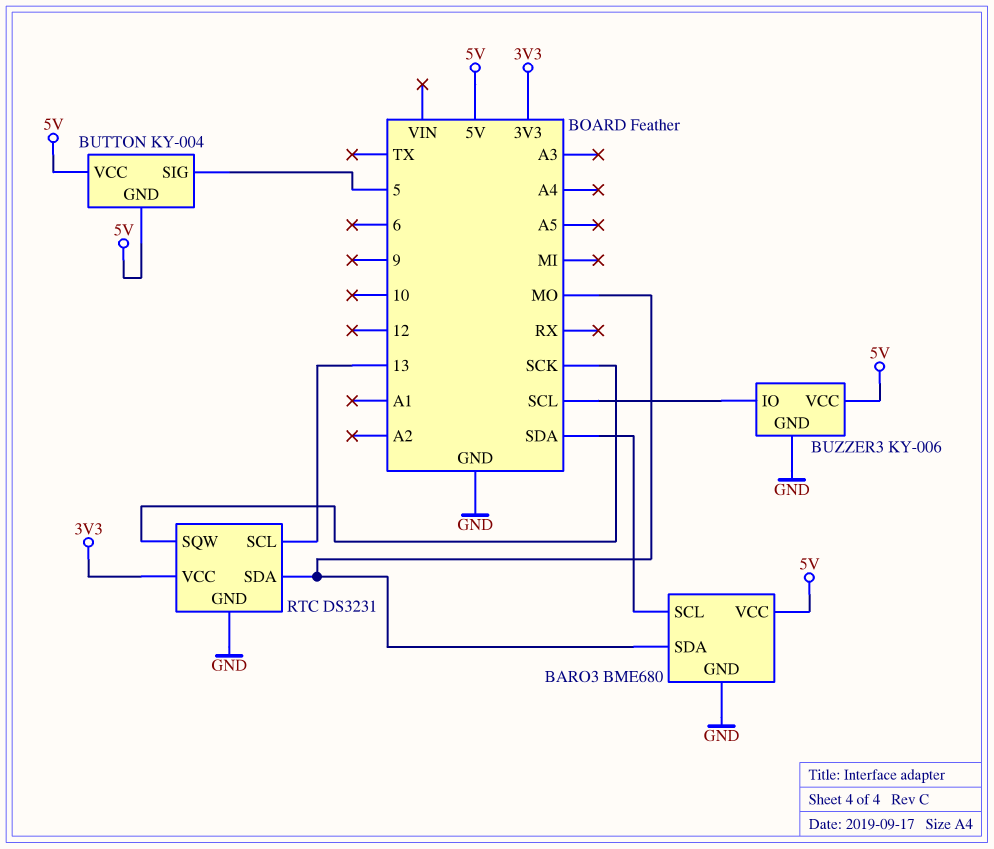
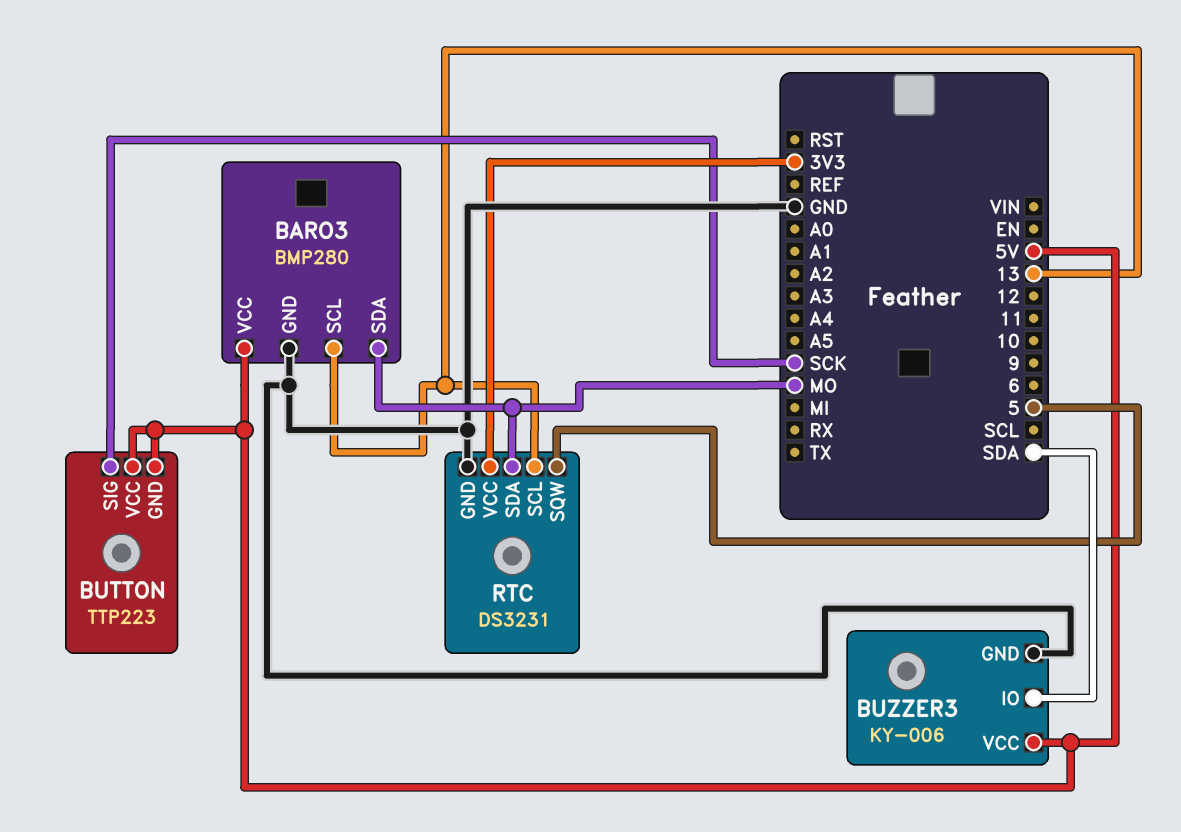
BARO3: BME680 -> BMP280
BARO3 pin SCL: SDA -> 13
BUTTON: KY-004 -> TTP223
BUTTON pin SIG: 5 -> SCK
BUZZER3 pin IO: SCL -> SDA
RTC pin SQW: SCK -> 5

